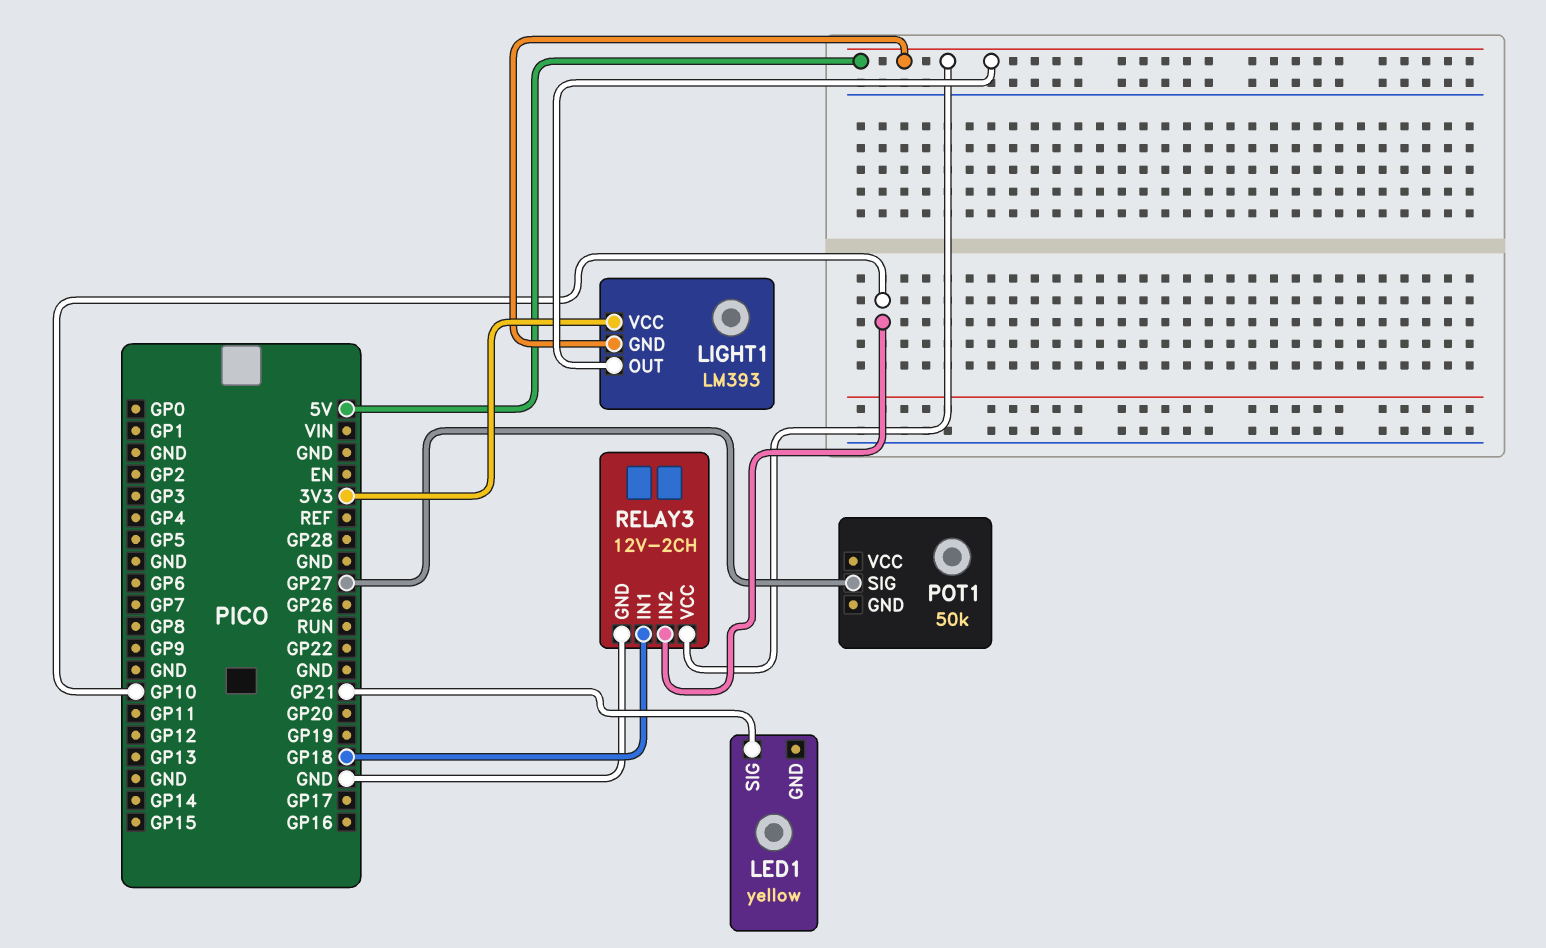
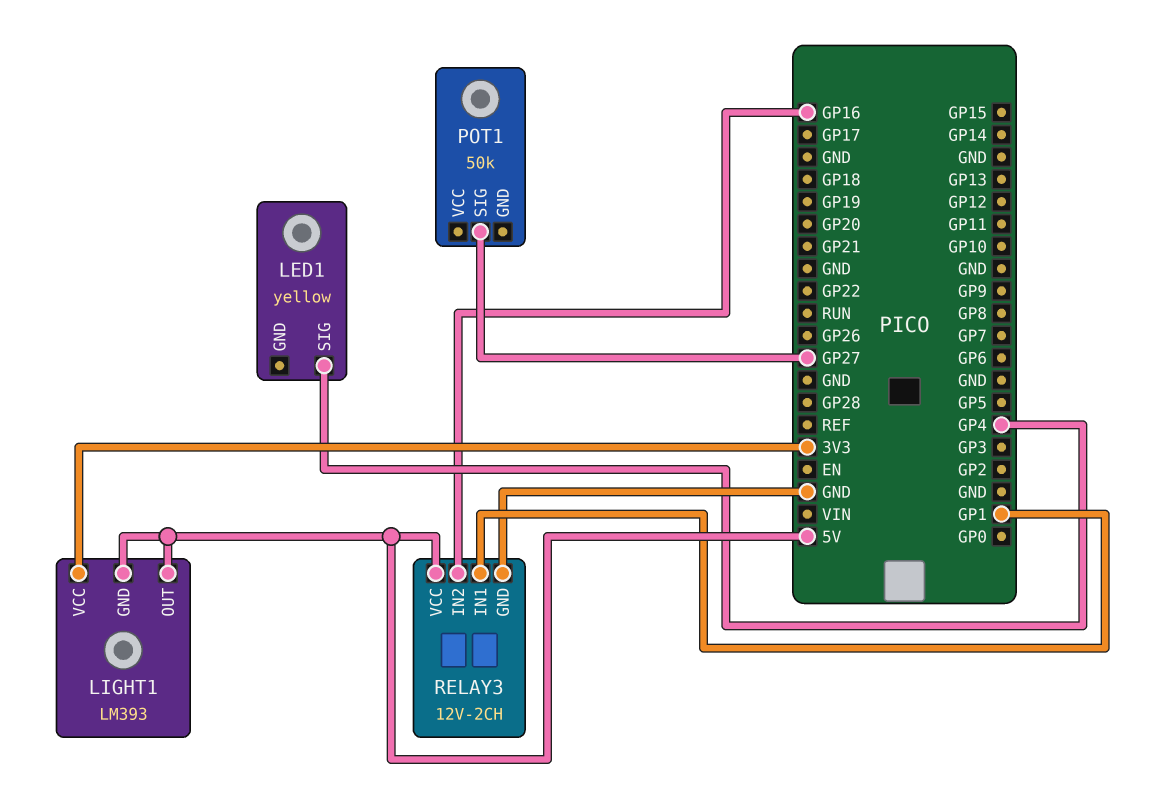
LED1 pin SIG: GP21 -> GP4
RELAY3 pin IN1: GP18 -> GP1
RELAY3 pin IN2: GP10 -> GP16

